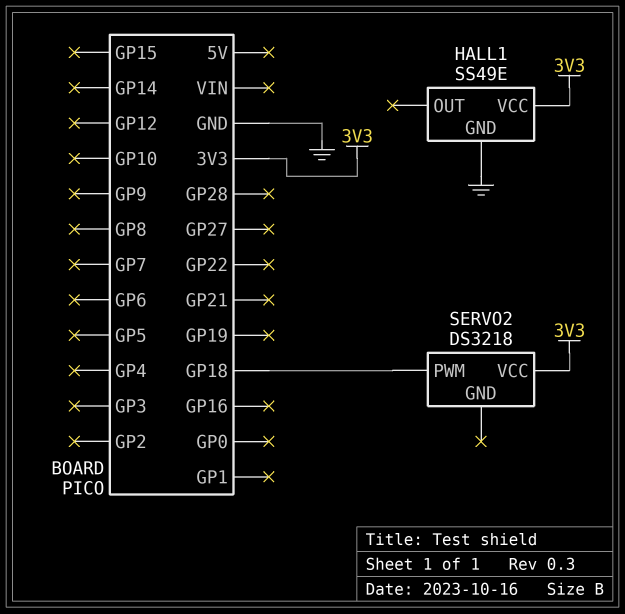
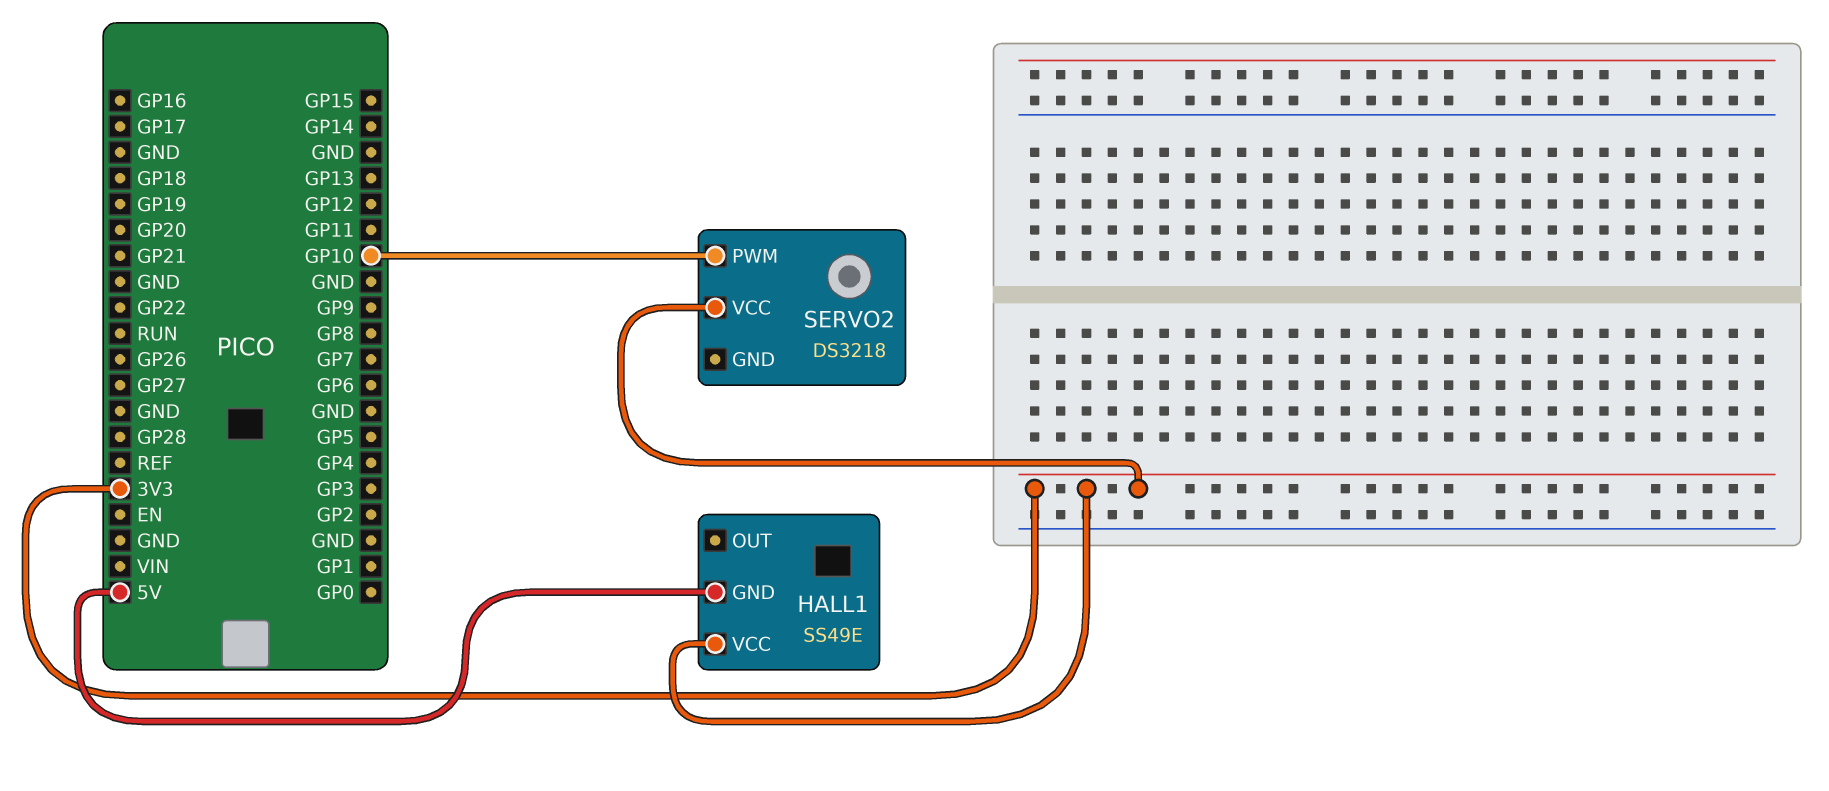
HALL1 pin GND: GND -> 5V
SERVO2 pin PWM: GP18 -> GP10

